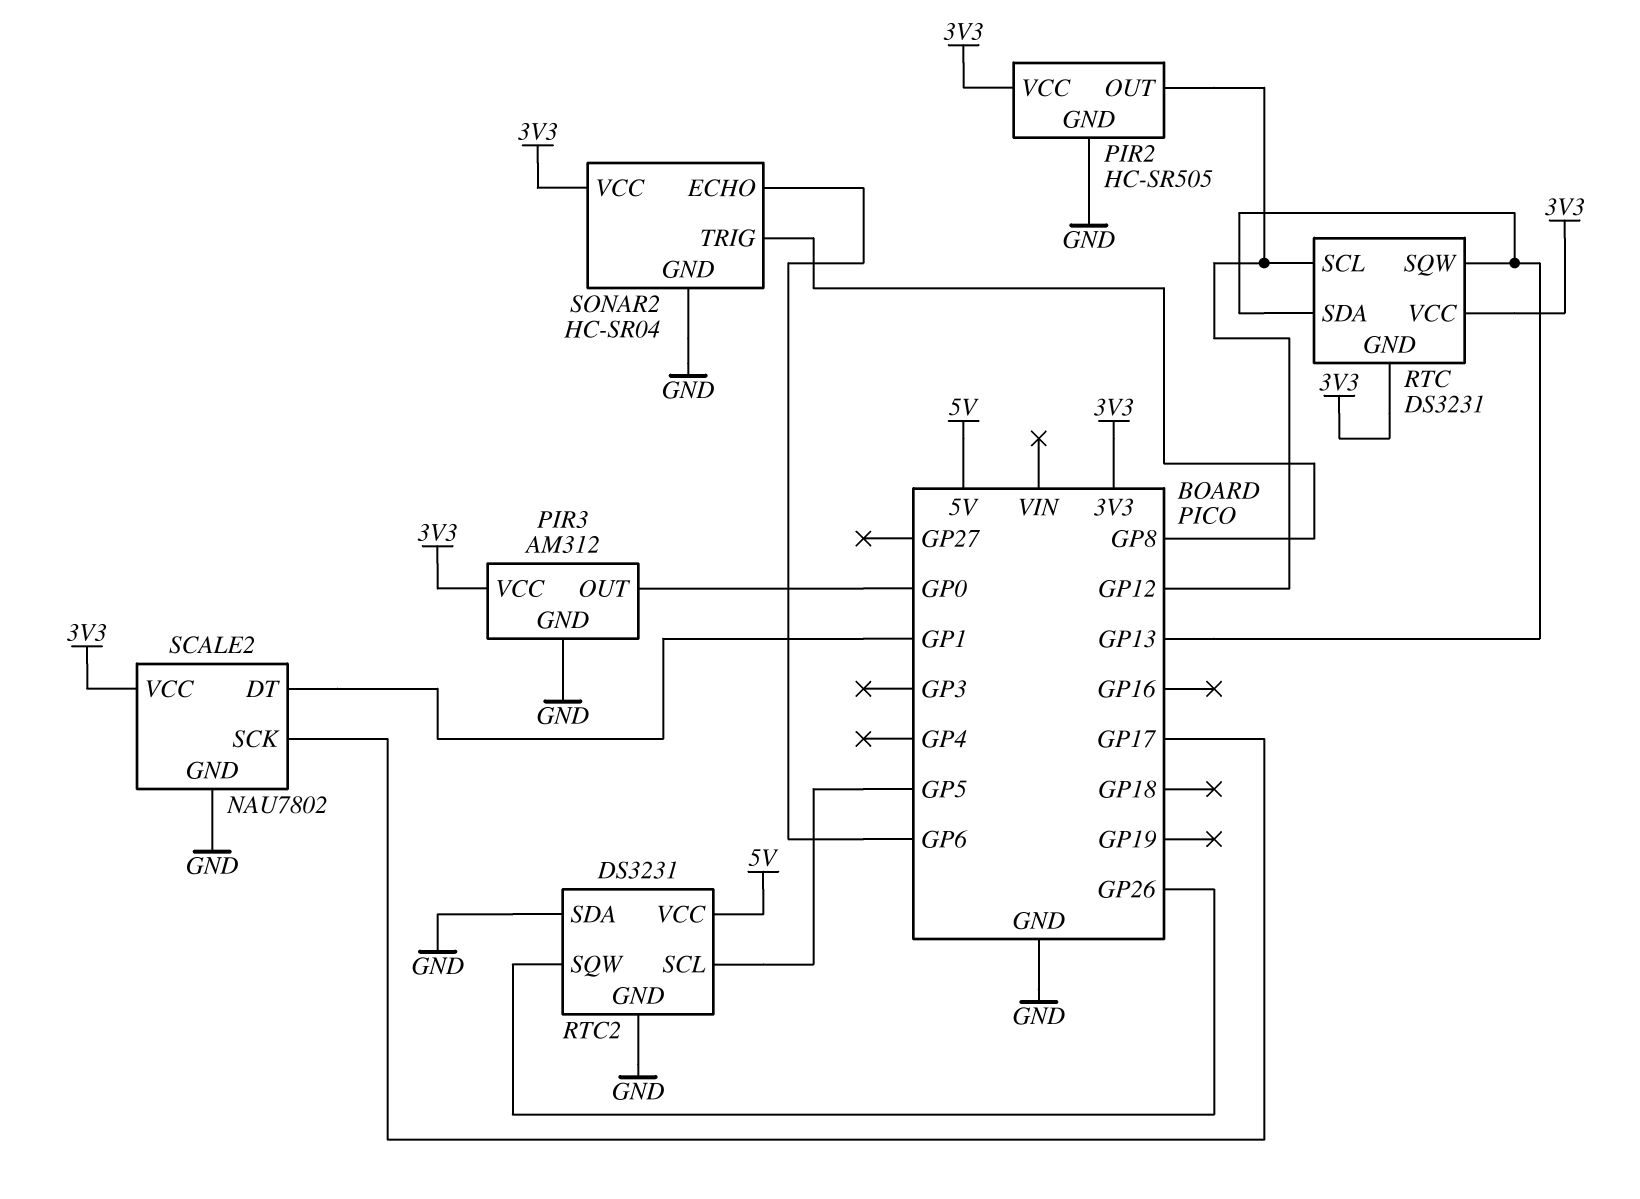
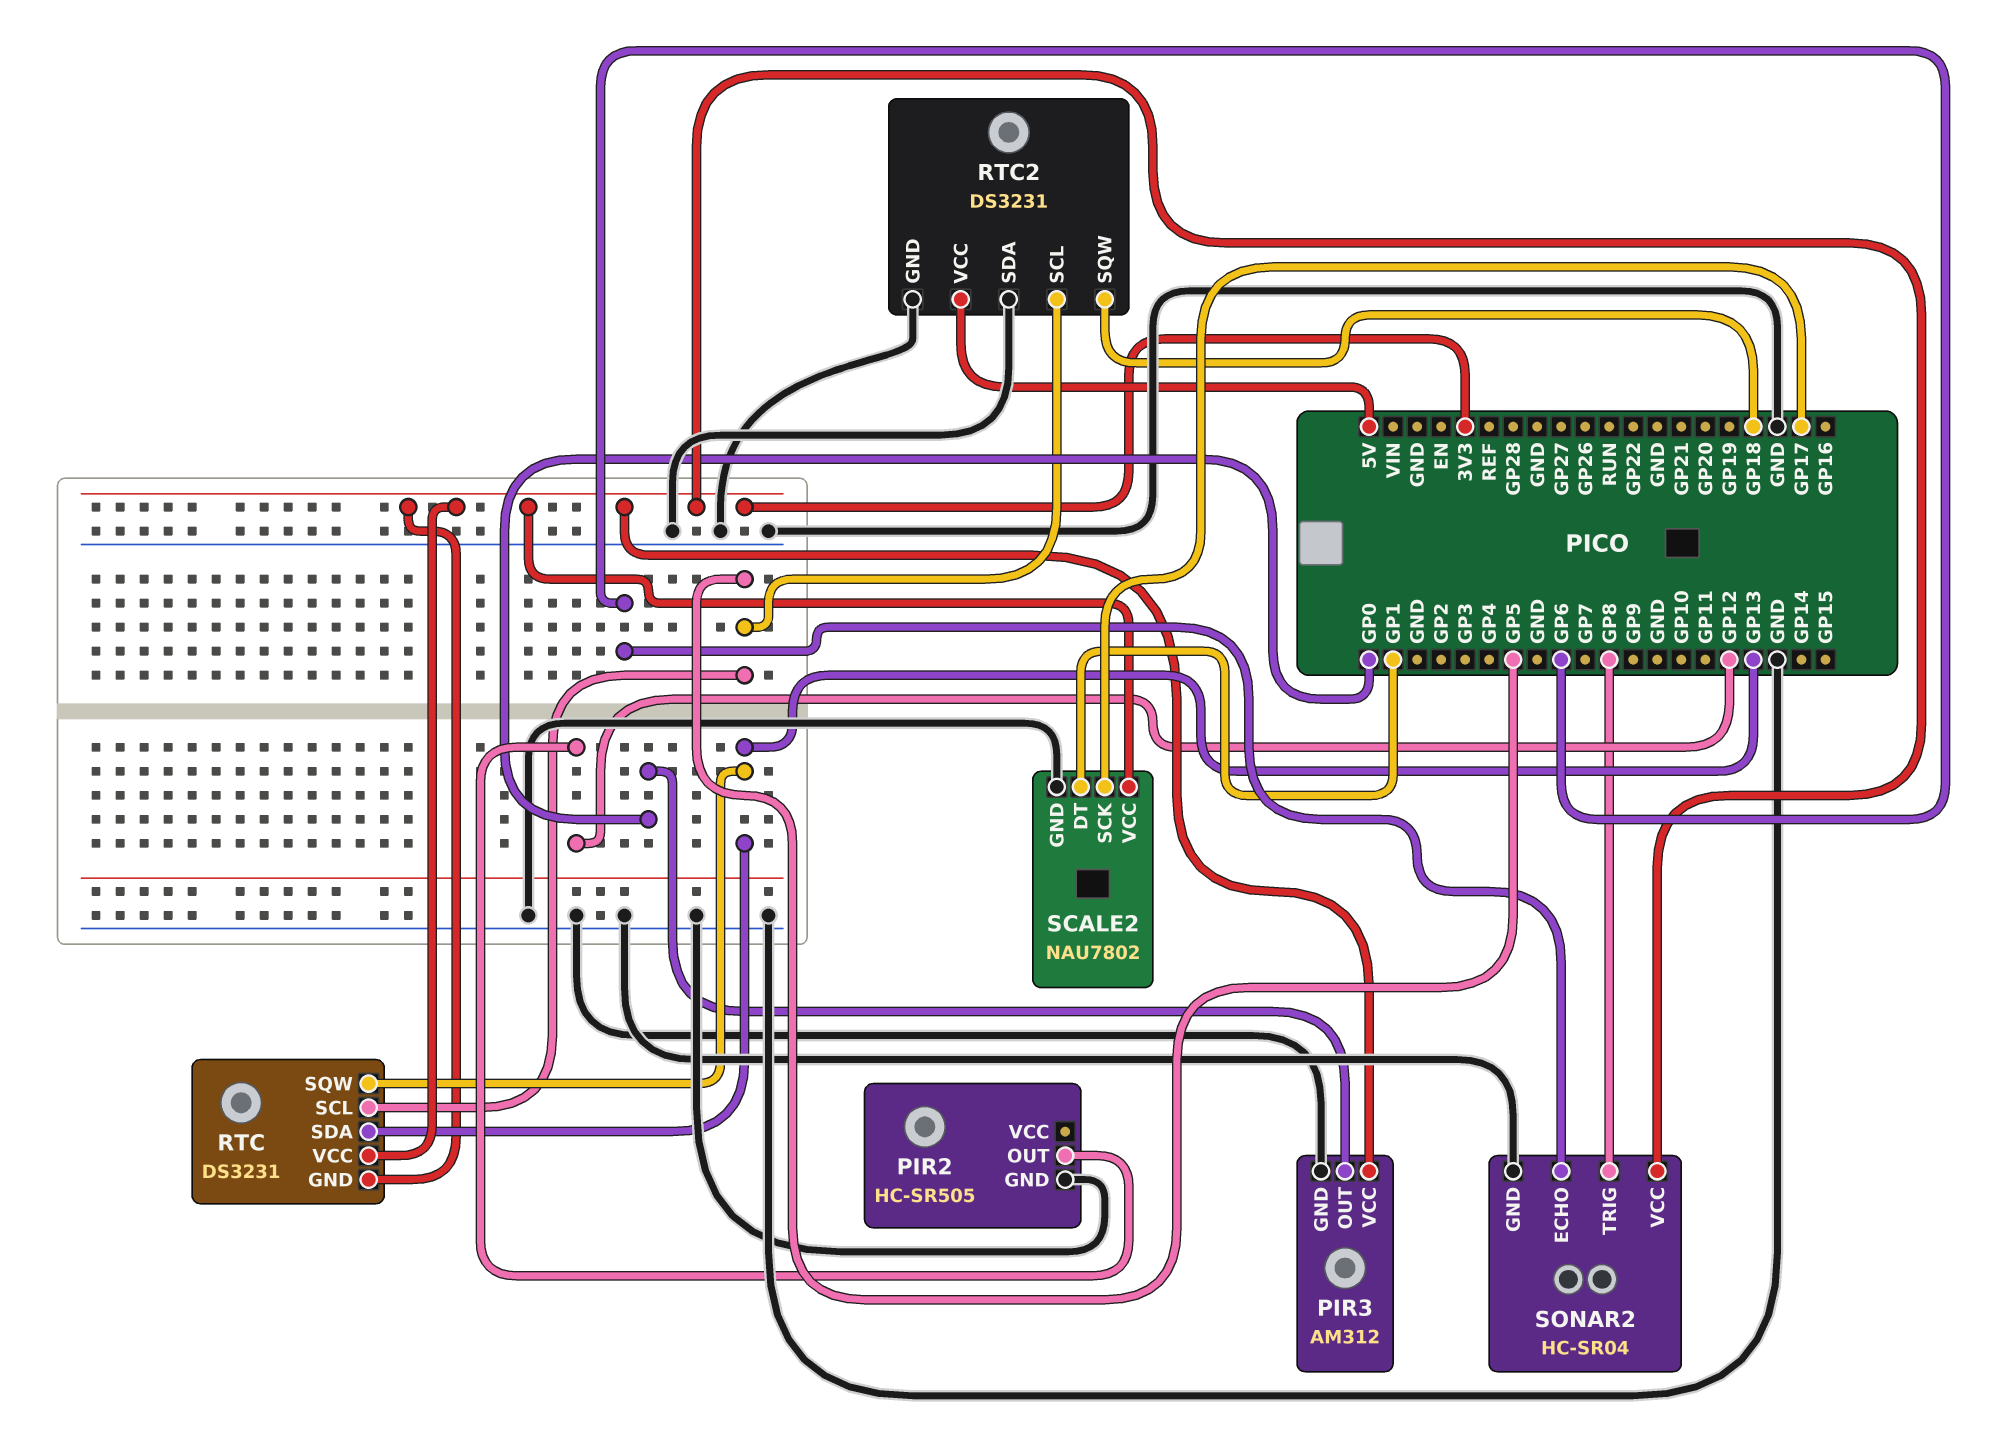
PIR2 pin VCC: 3V3 -> none
RTC pin SCL: GP12 -> GP5
RTC2 pin SQW: GP26 -> GP18

